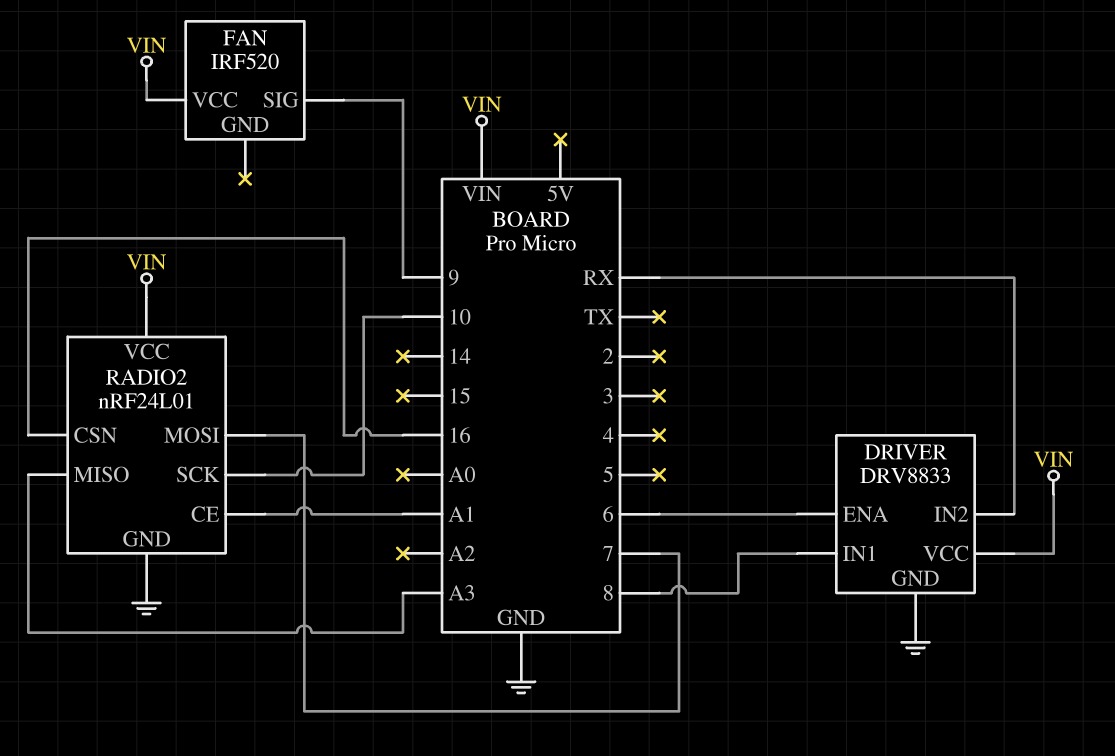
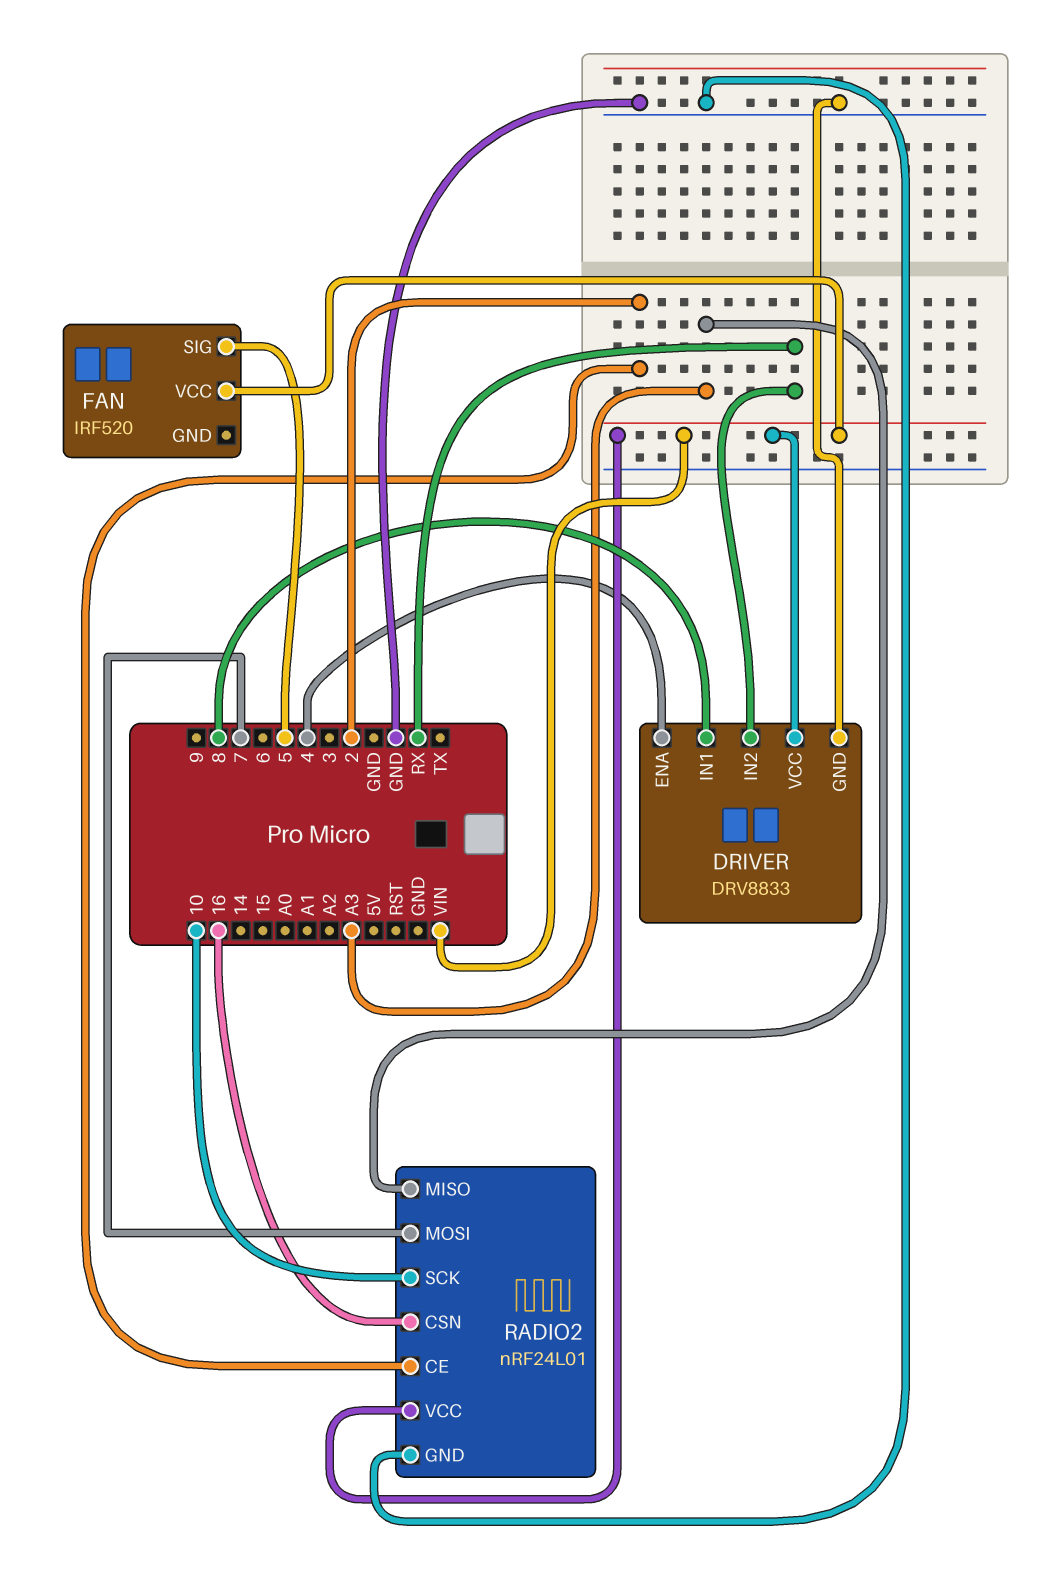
DRIVER pin ENA: 6 -> 4
FAN pin SIG: 9 -> 5
RADIO2 pin CE: A1 -> 2

